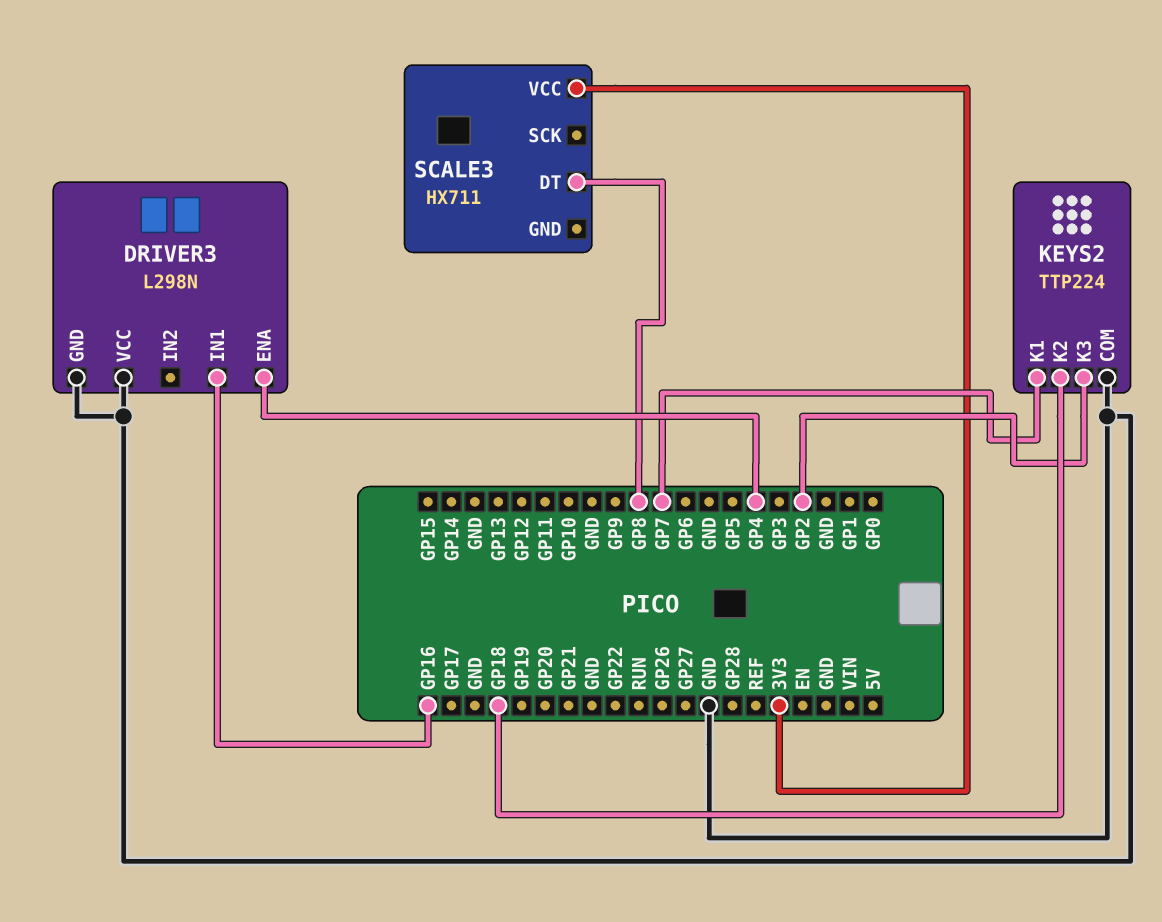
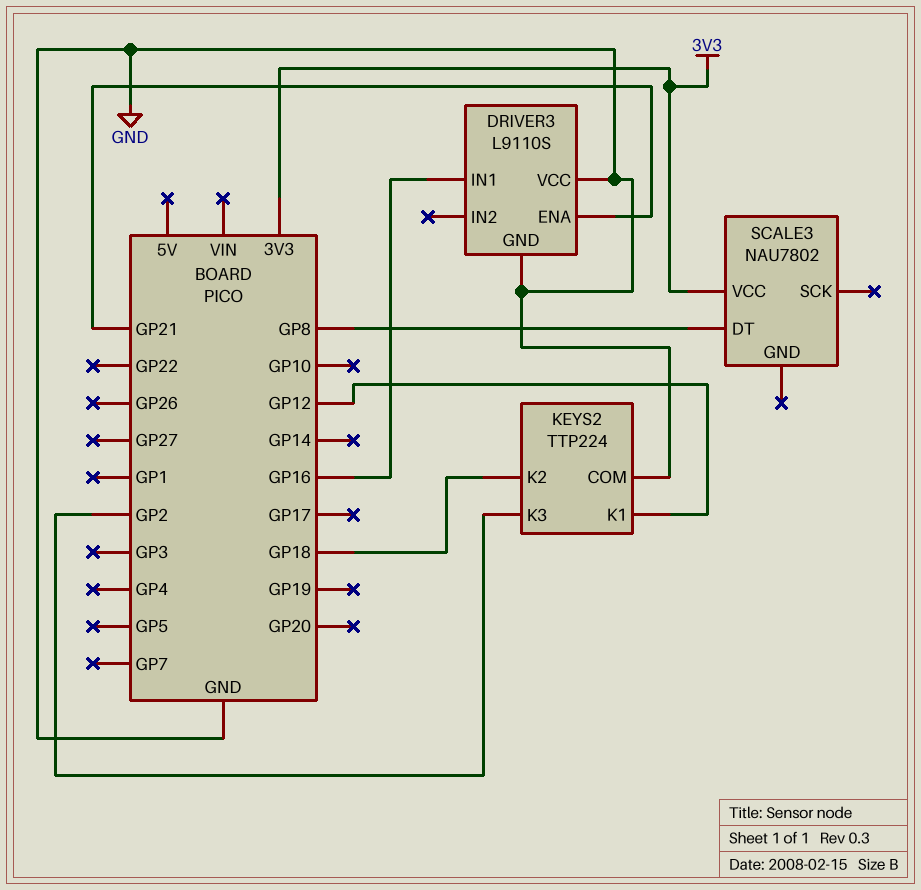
DRIVER3: L298N -> L9110S
DRIVER3 pin ENA: GP4 -> GP21
KEYS2 pin K1: GP7 -> GP12
SCALE3: HX711 -> NAU7802

